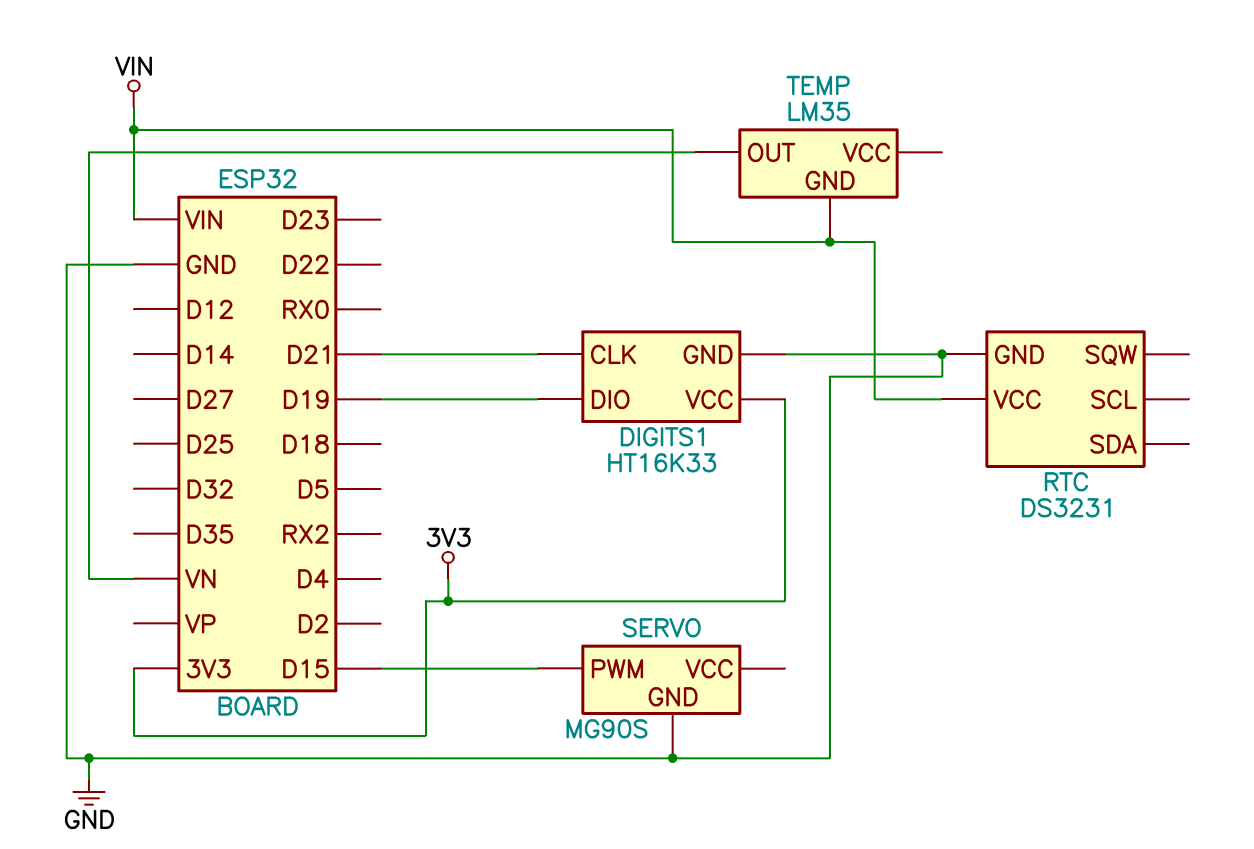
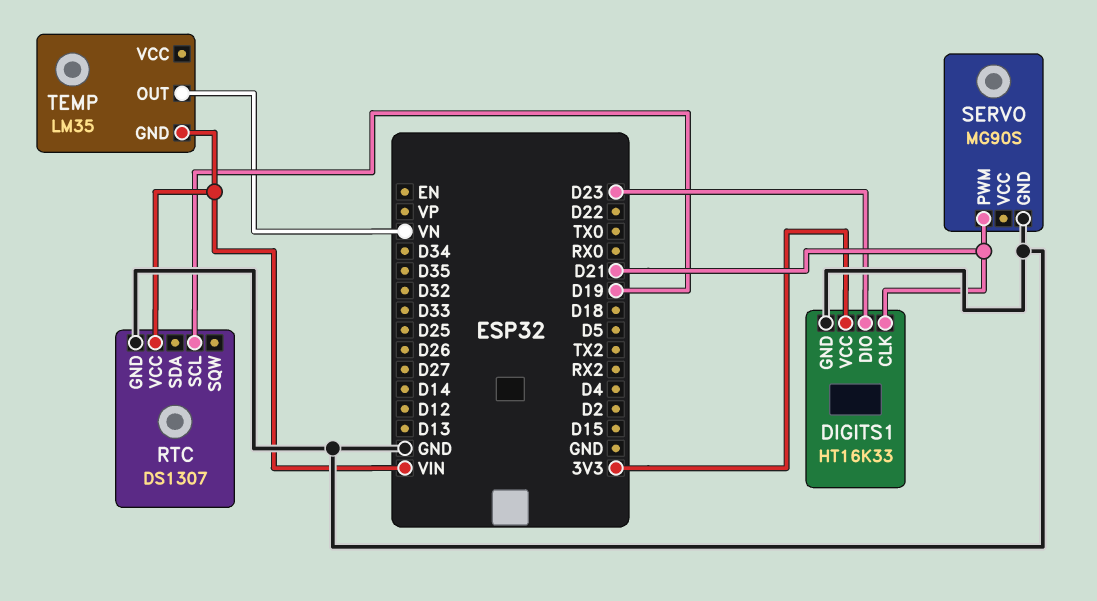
DIGITS1 pin DIO: D19 -> D23
RTC: DS3231 -> DS1307
RTC pin SCL: none -> D19
SERVO pin PWM: D15 -> D21

